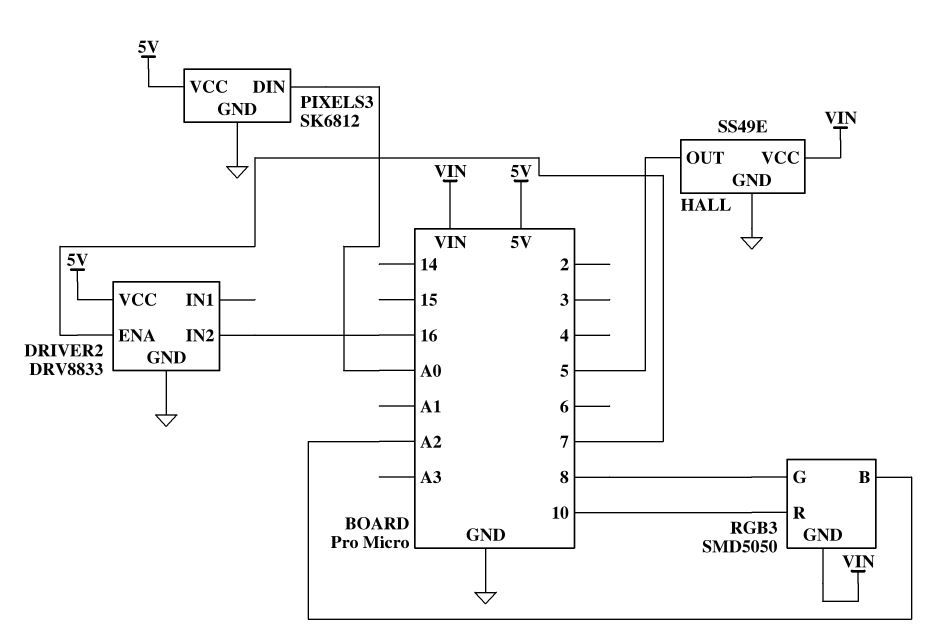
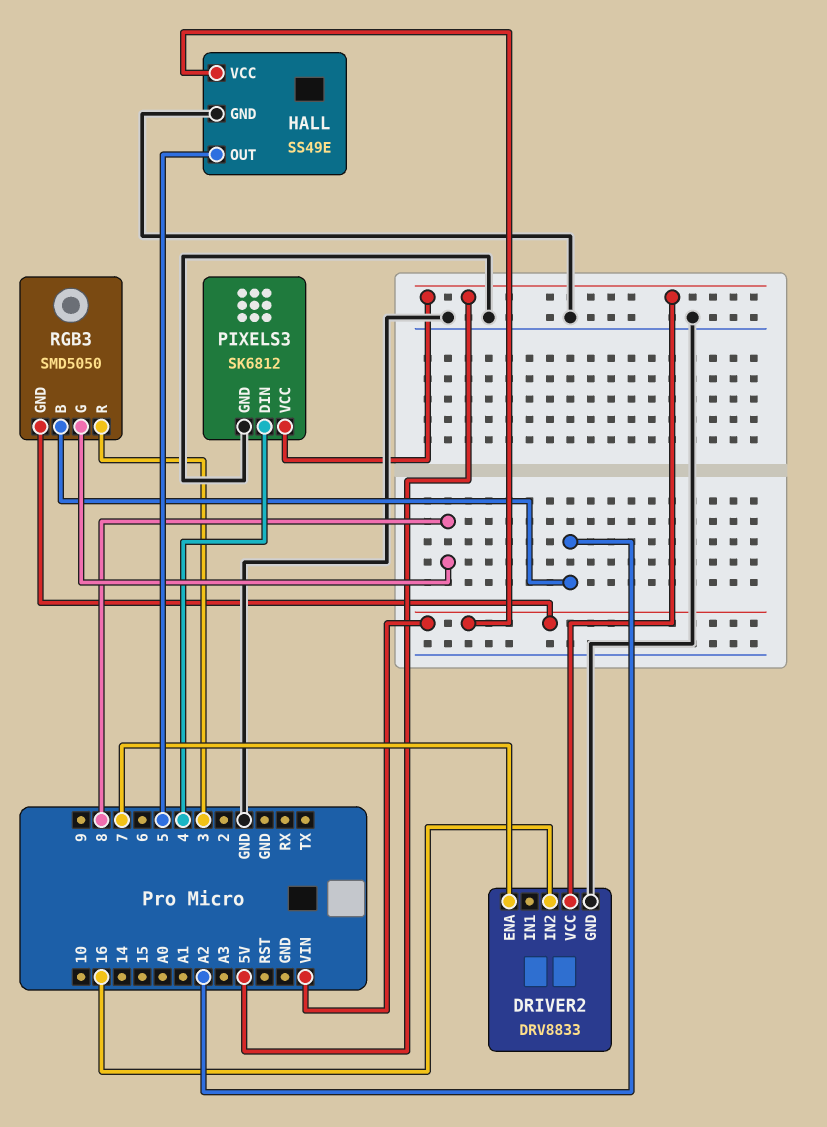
PIXELS3 pin DIN: A0 -> 4
RGB3 pin R: 10 -> 3

